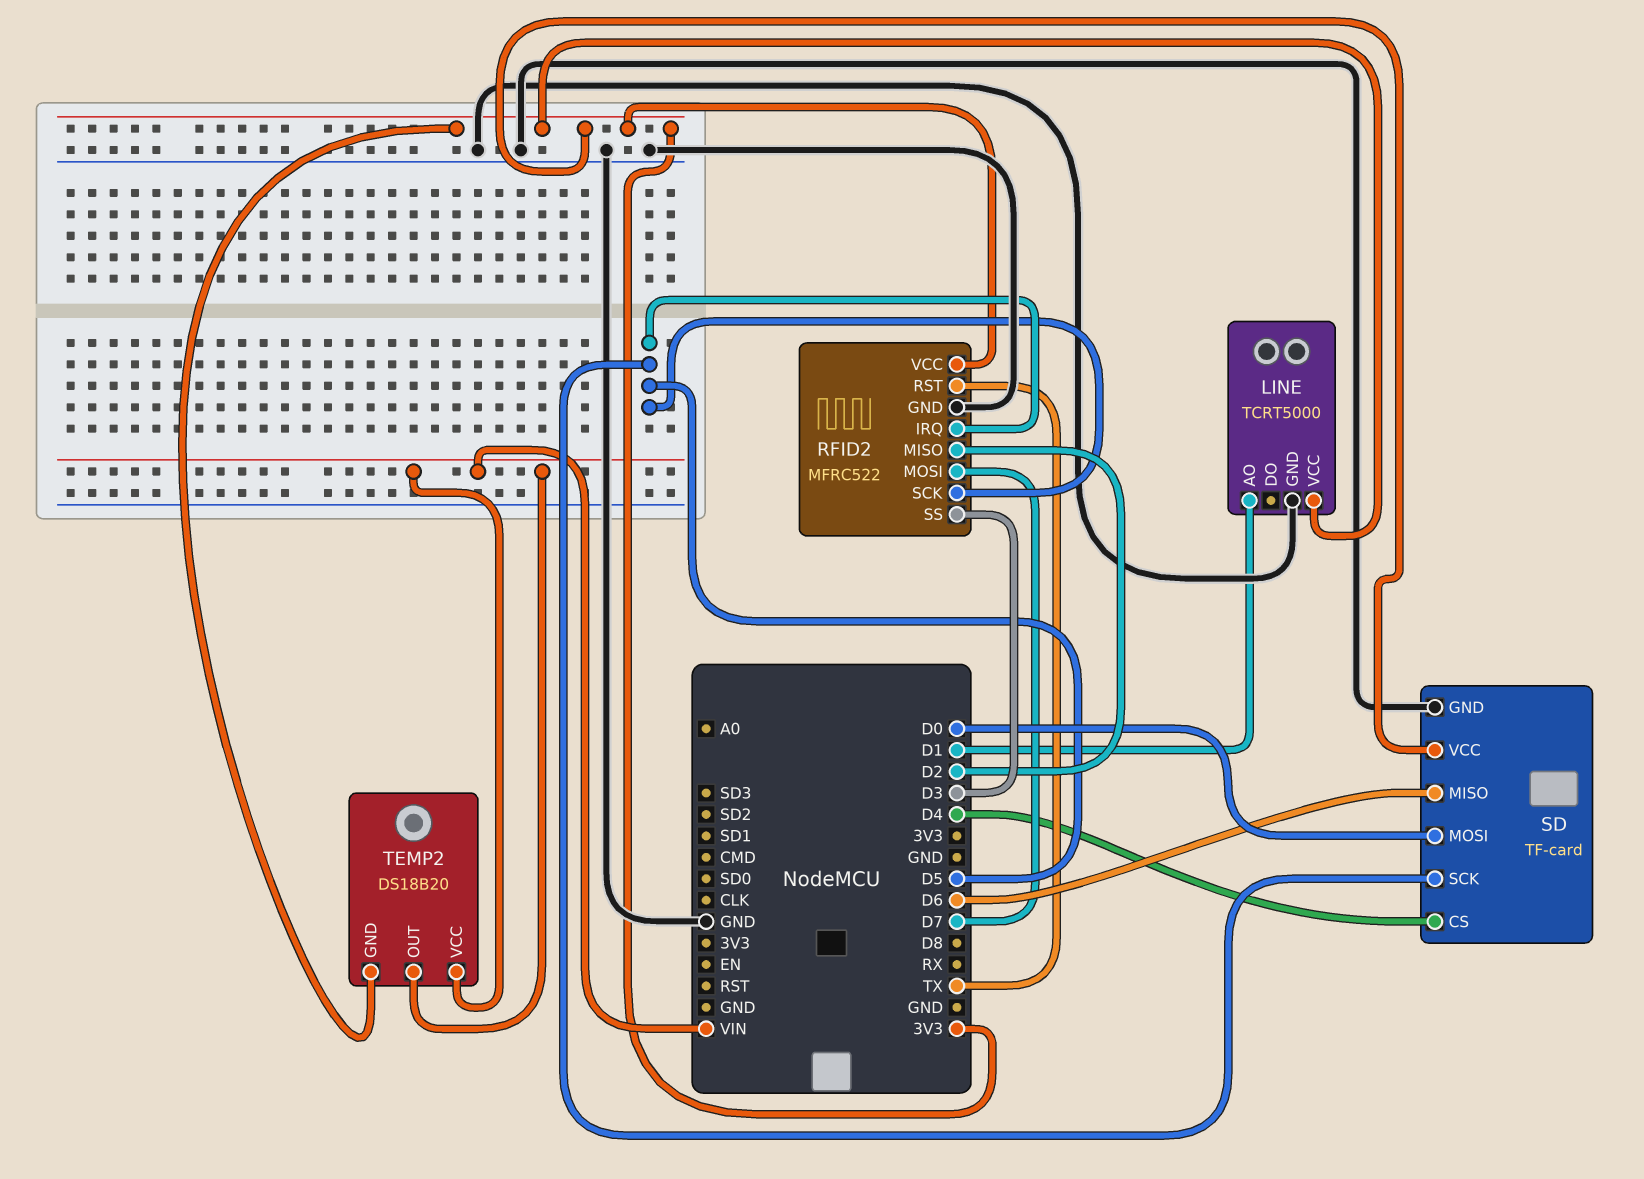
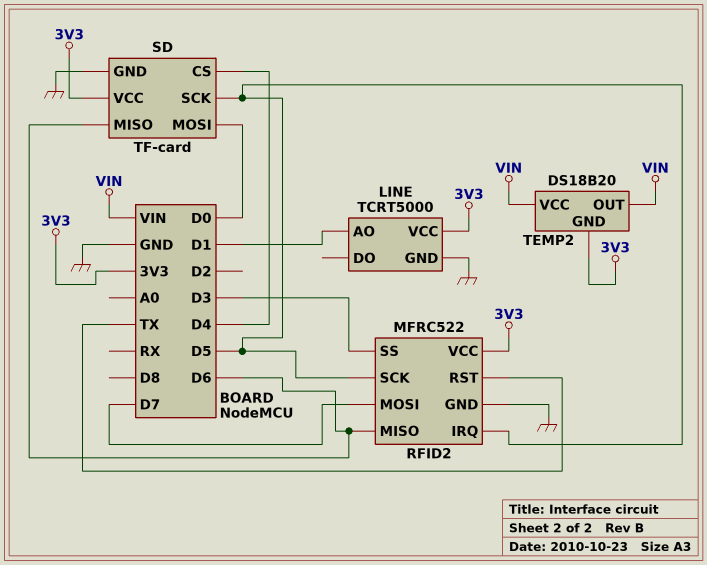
RFID2 pin MISO: D2 -> D6

